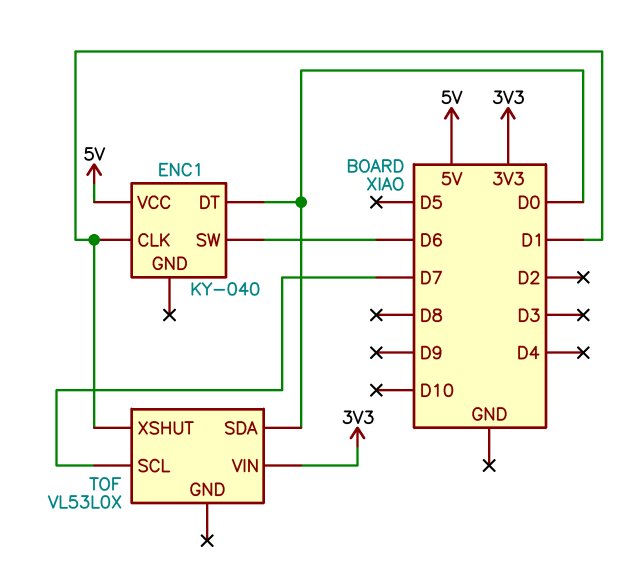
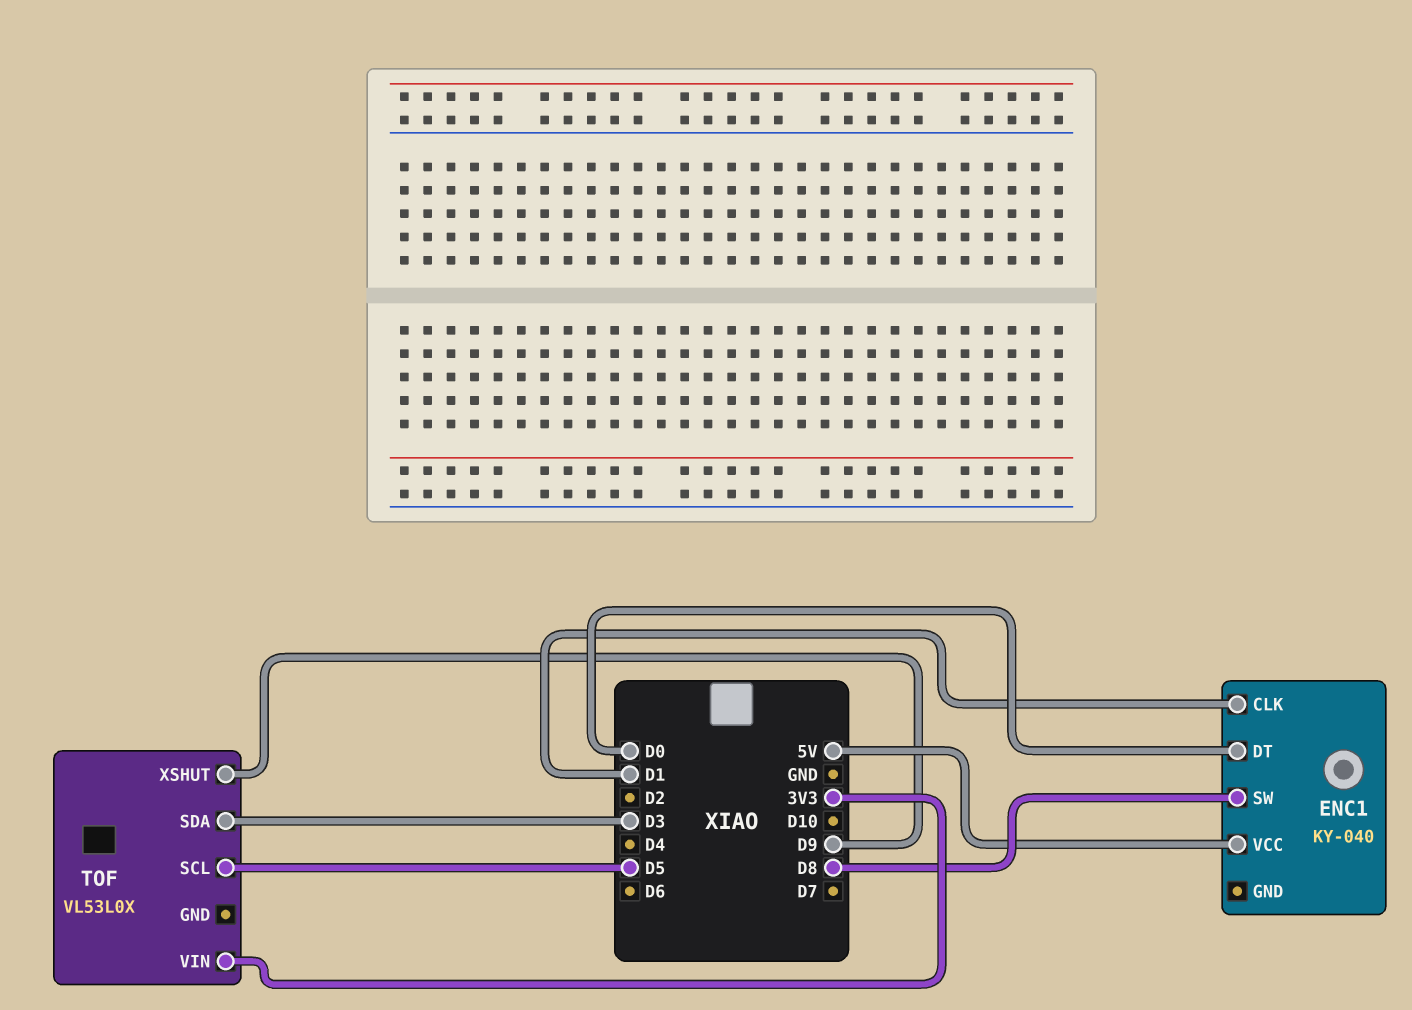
ENC1 pin SW: D6 -> D8
TOF pin SCL: D7 -> D5
TOF pin SDA: D0 -> D3
TOF pin XSHUT: D1 -> D9

